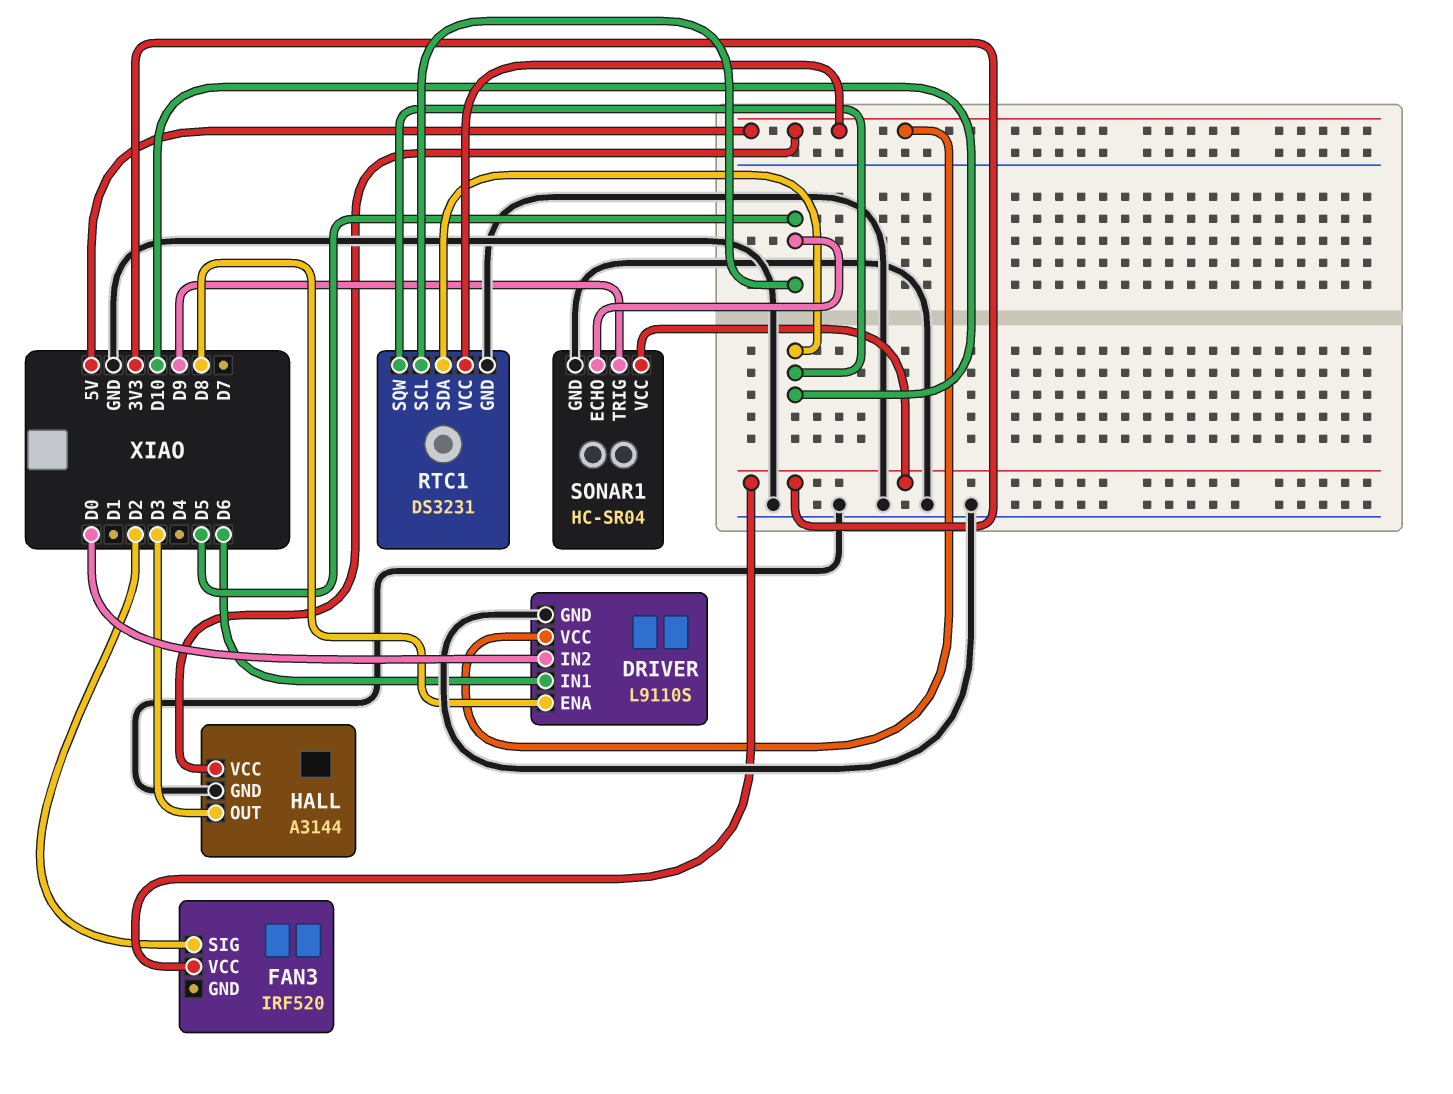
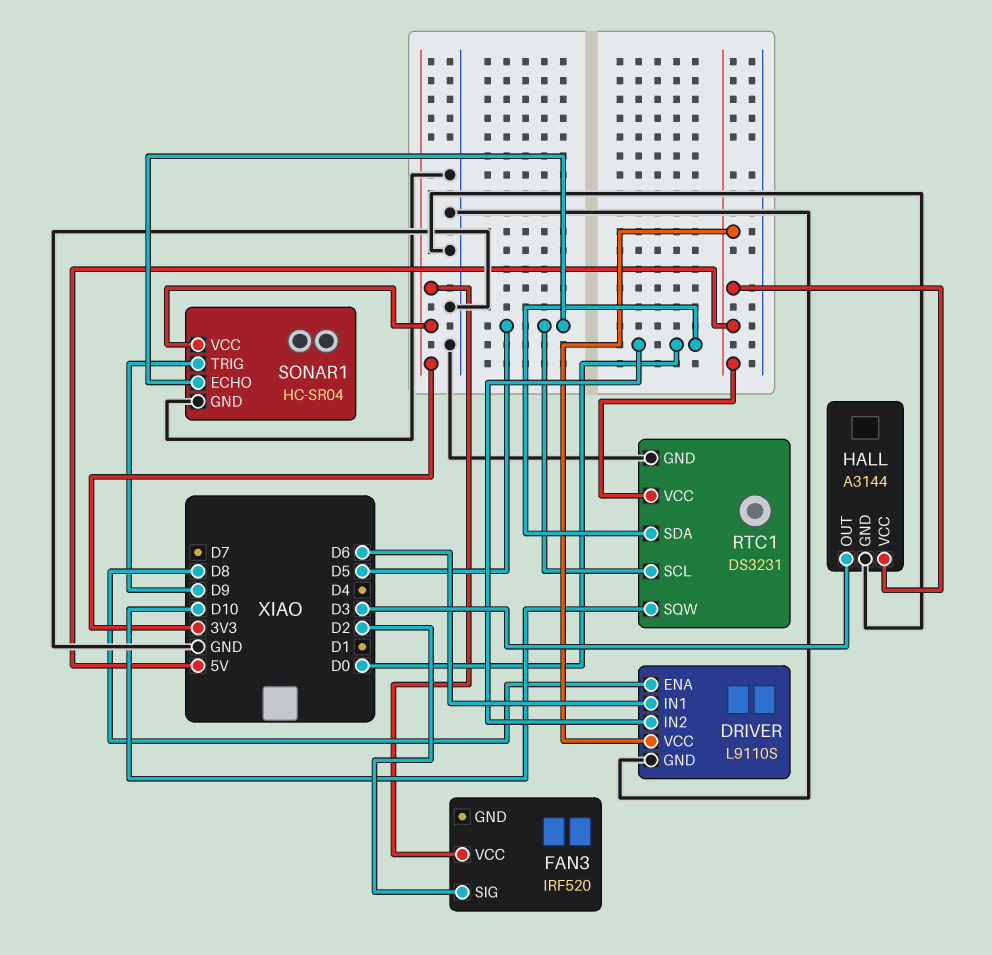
RTC1 pin SDA: D10 -> D0

